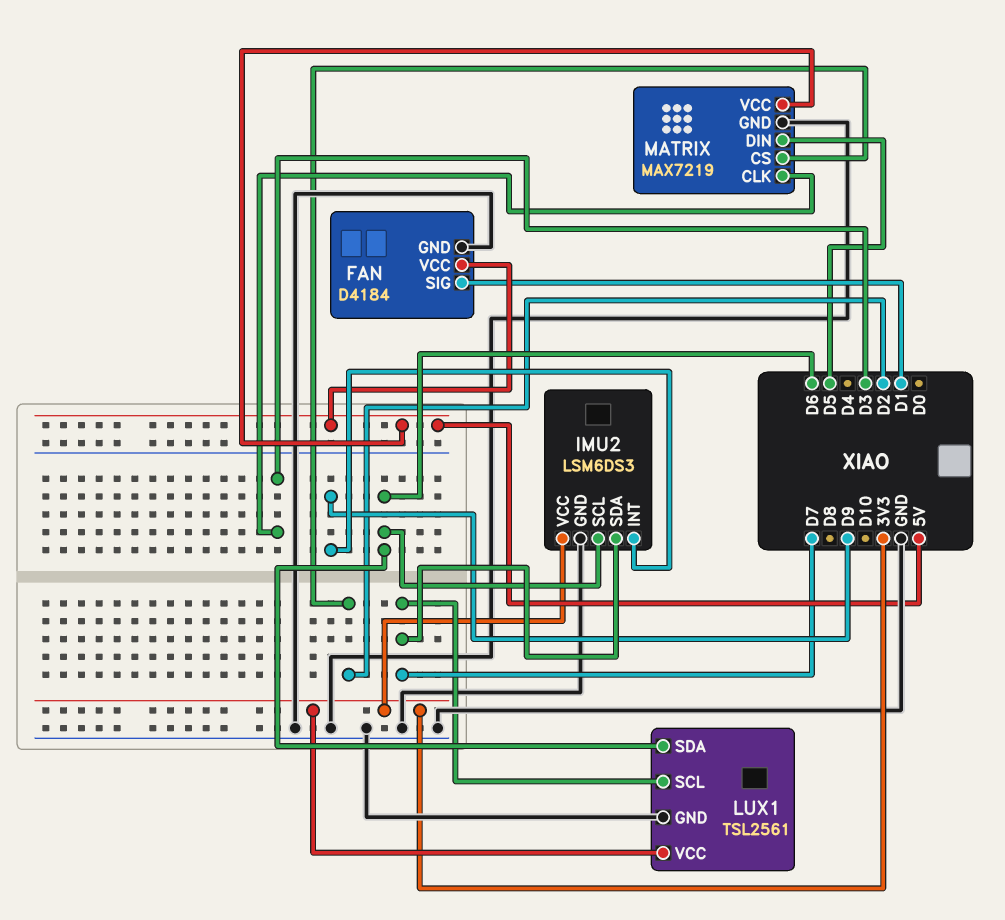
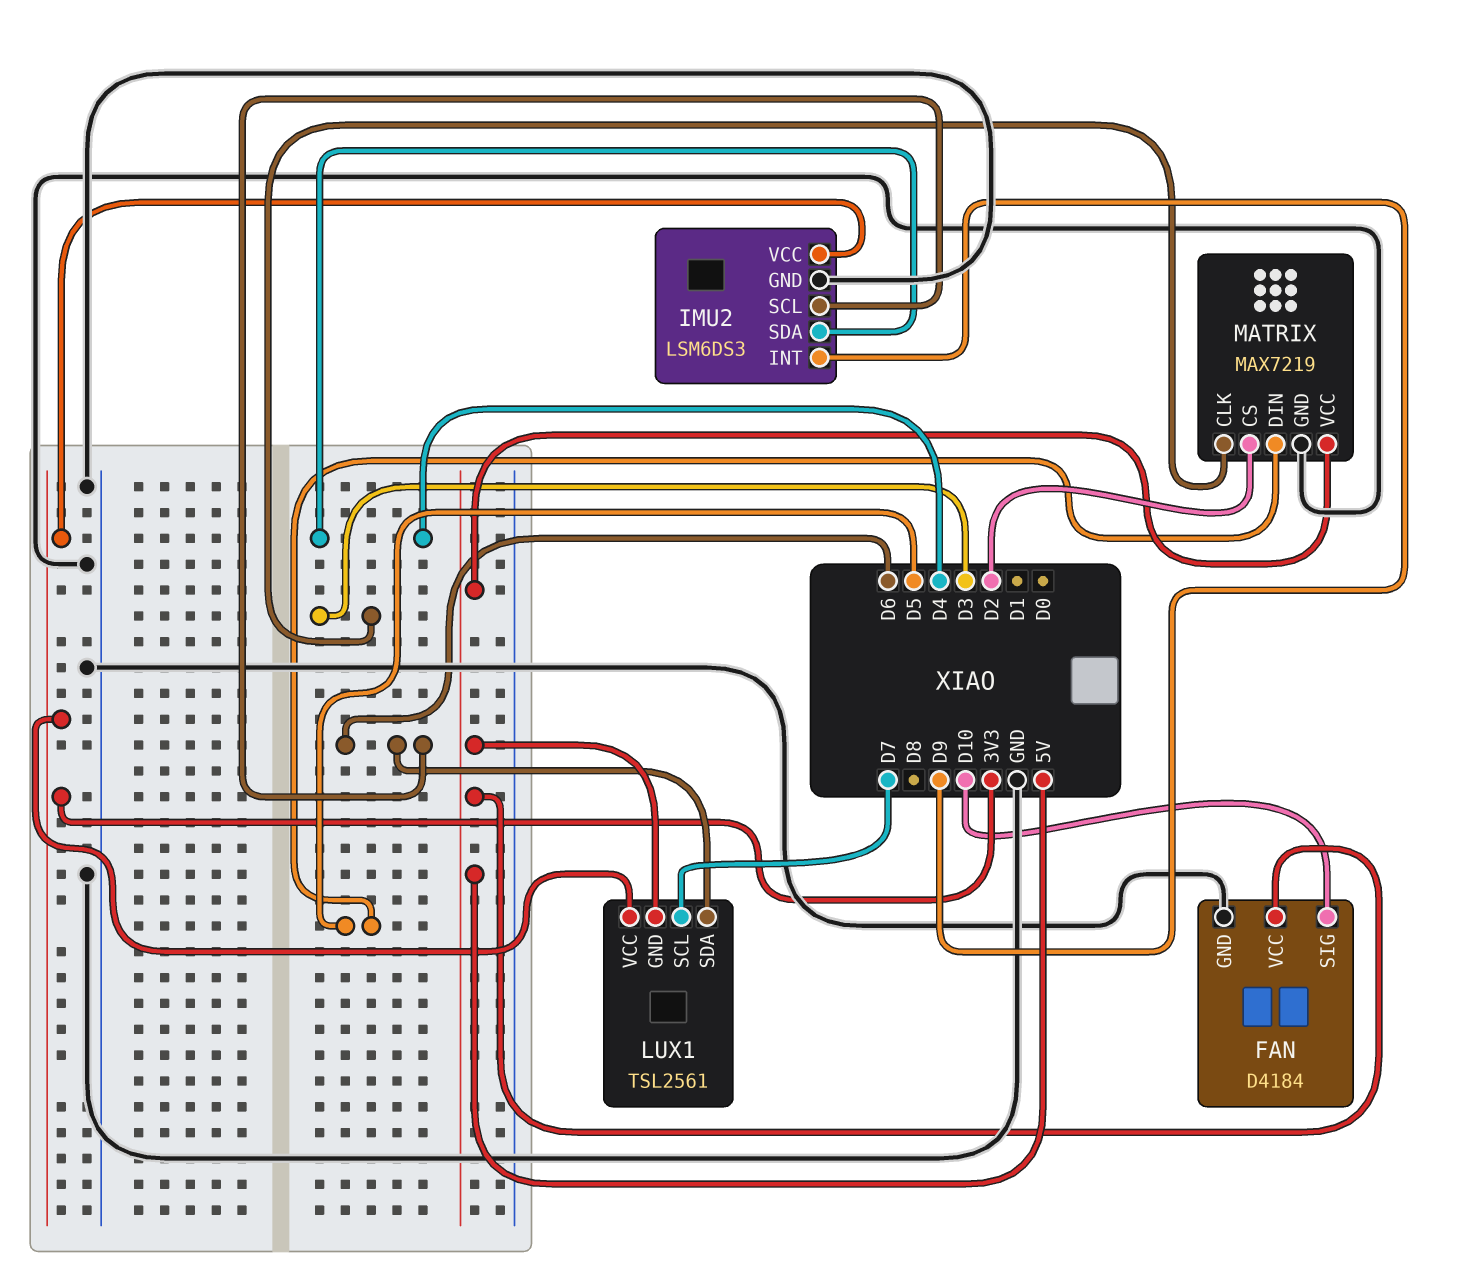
FAN pin SIG: D1 -> D10
IMU2 pin SDA: D7 -> D4
LUX1 pin GND: GND -> 5V

